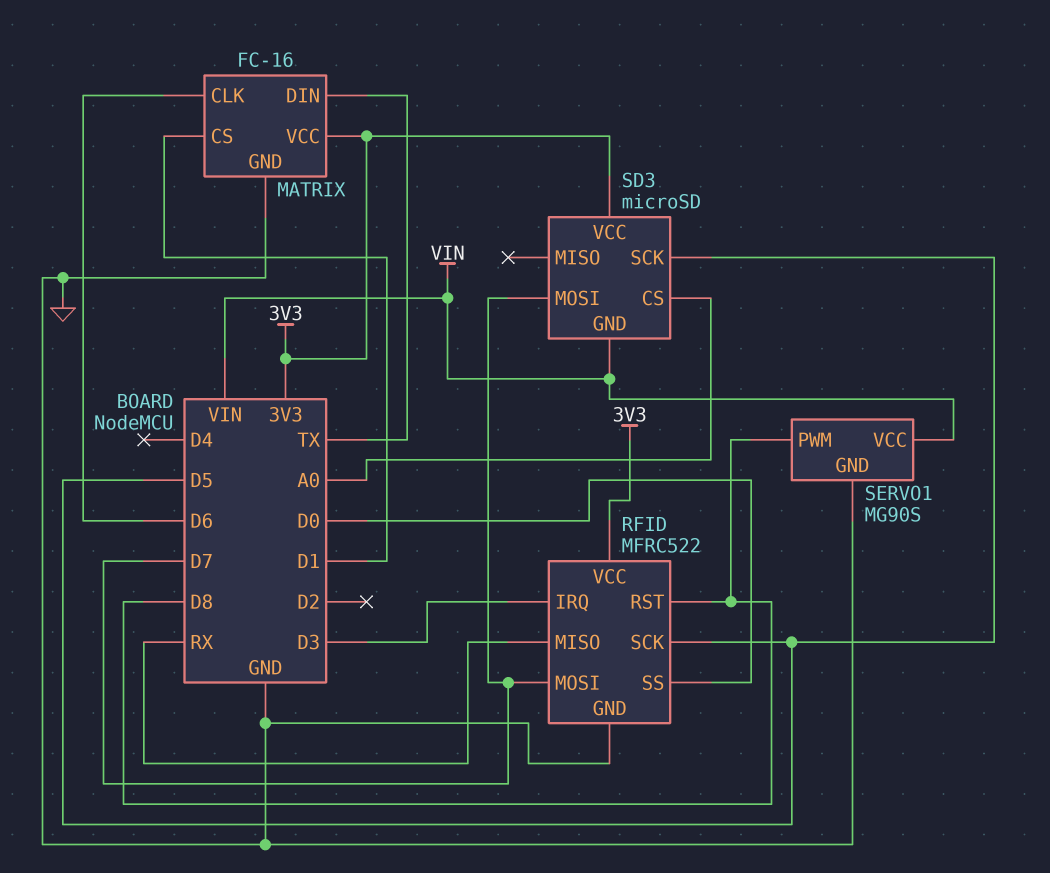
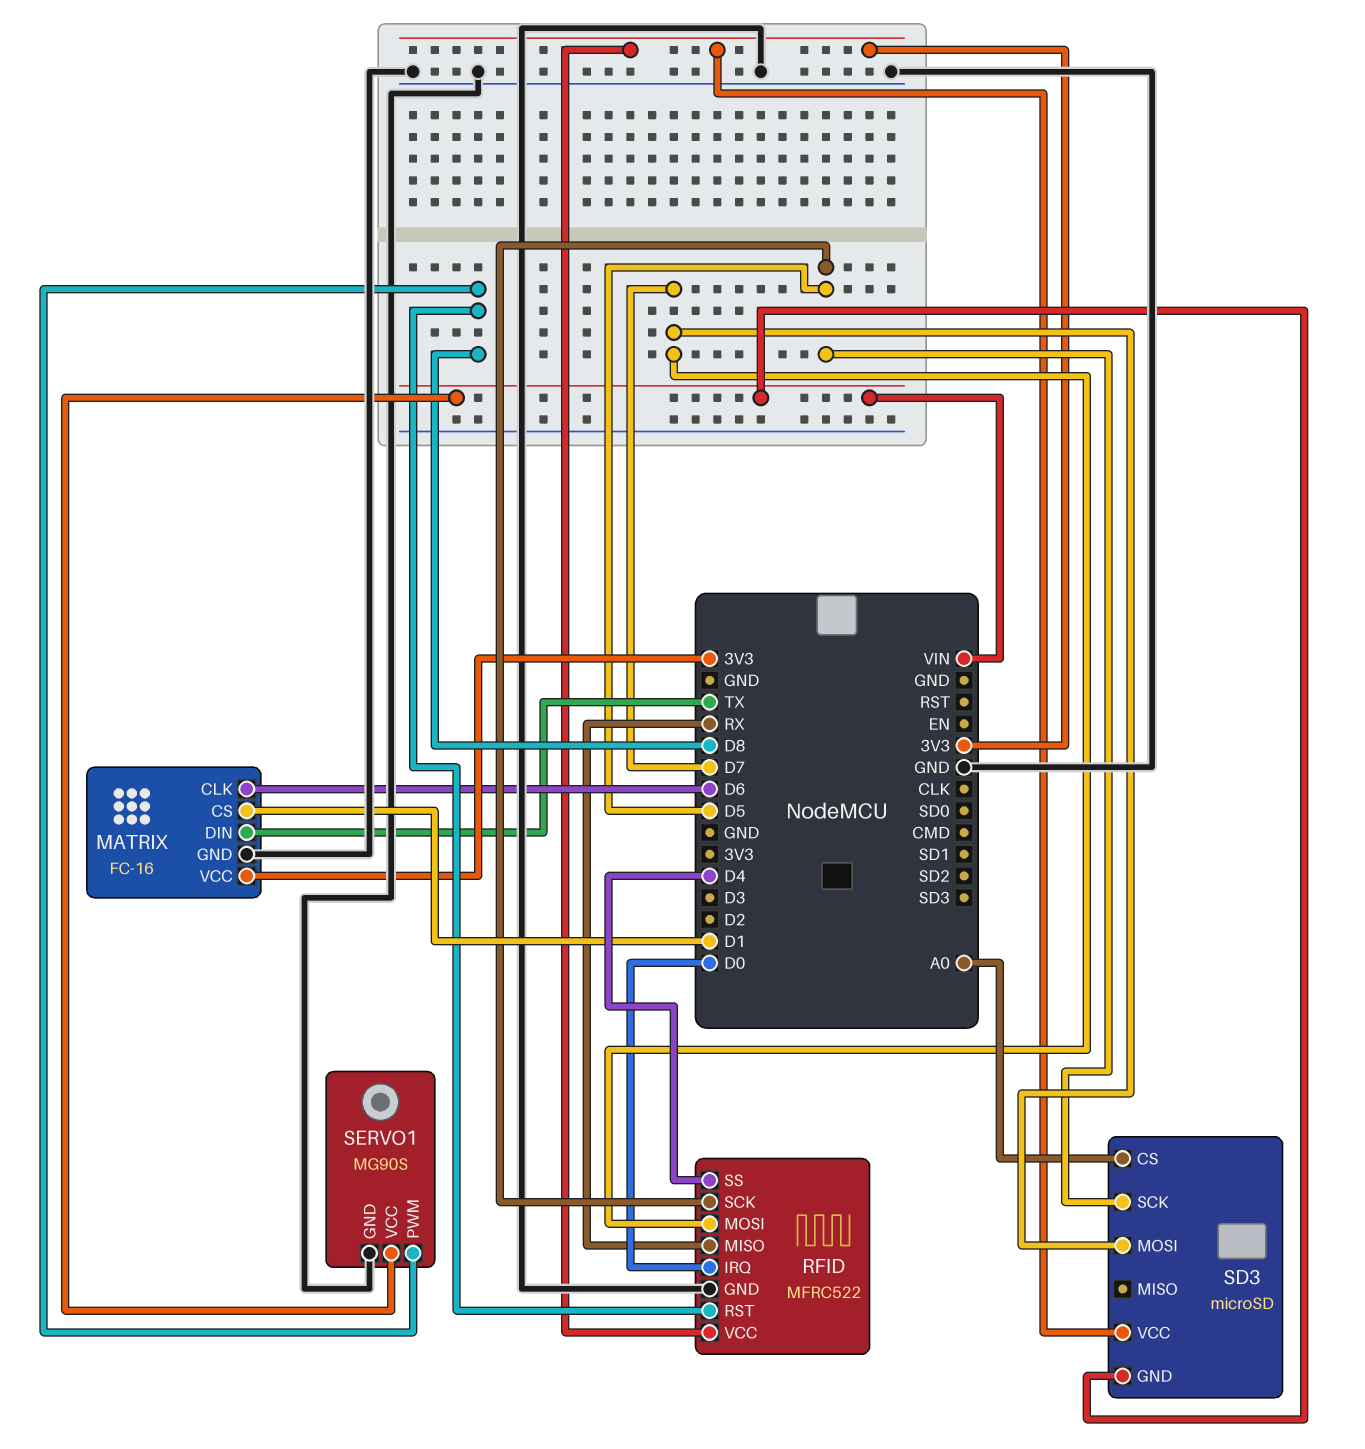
RFID pin IRQ: D3 -> D0
RFID pin SS: D0 -> D4

